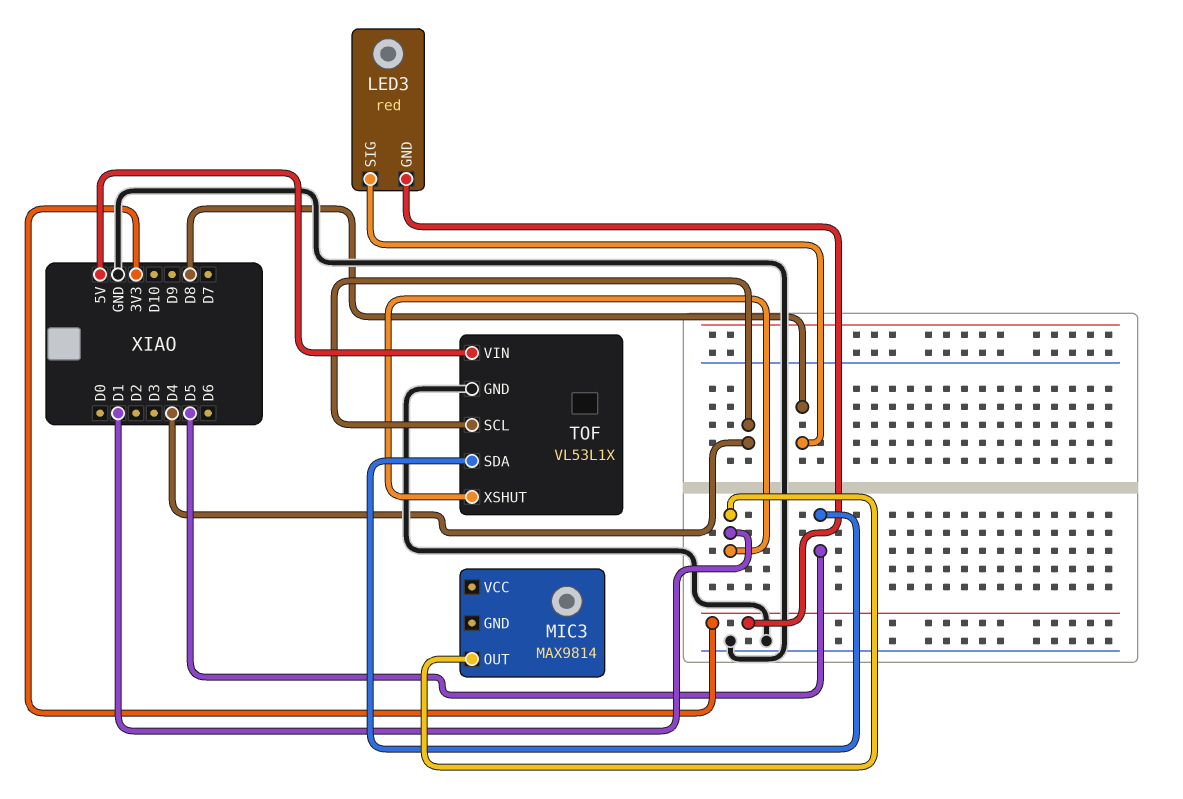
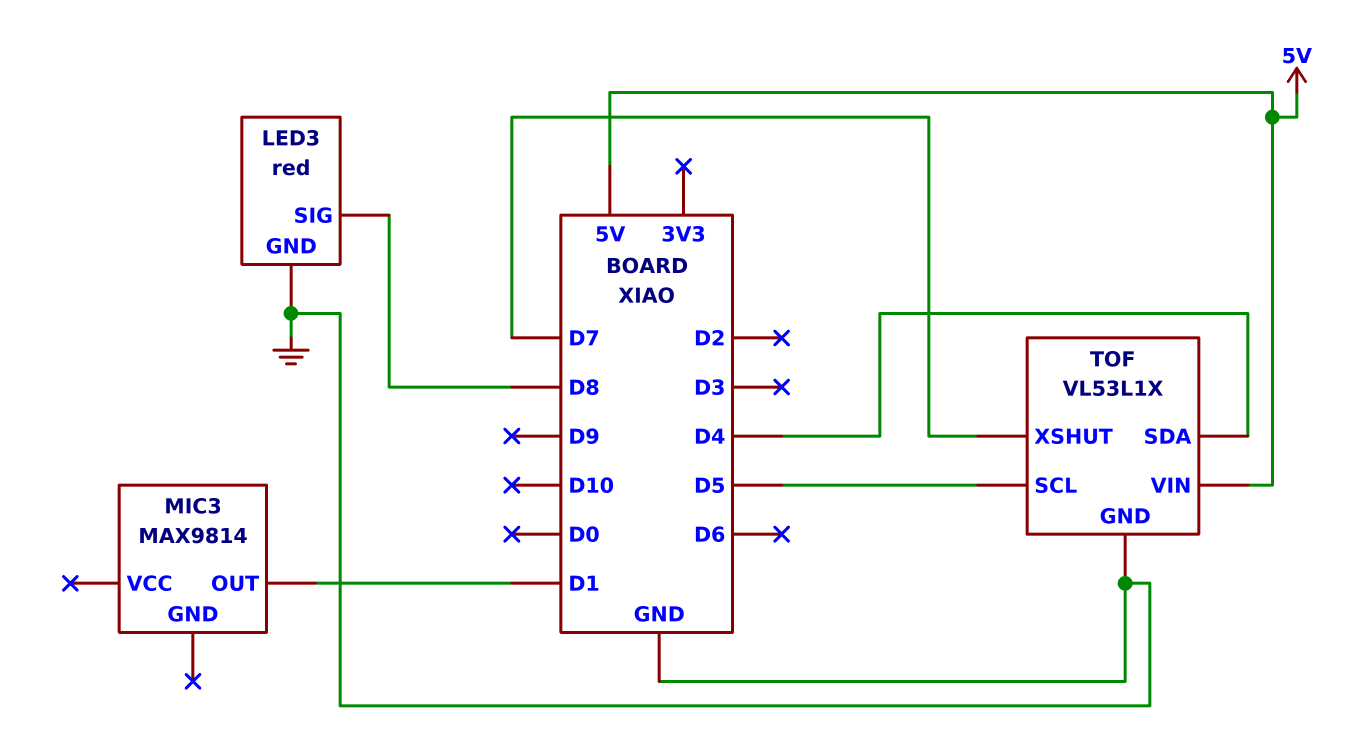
LED3 pin GND: 3V3 -> GND
TOF pin SCL: D4 -> D5
TOF pin SDA: D5 -> D4
TOF pin XSHUT: D1 -> D7

